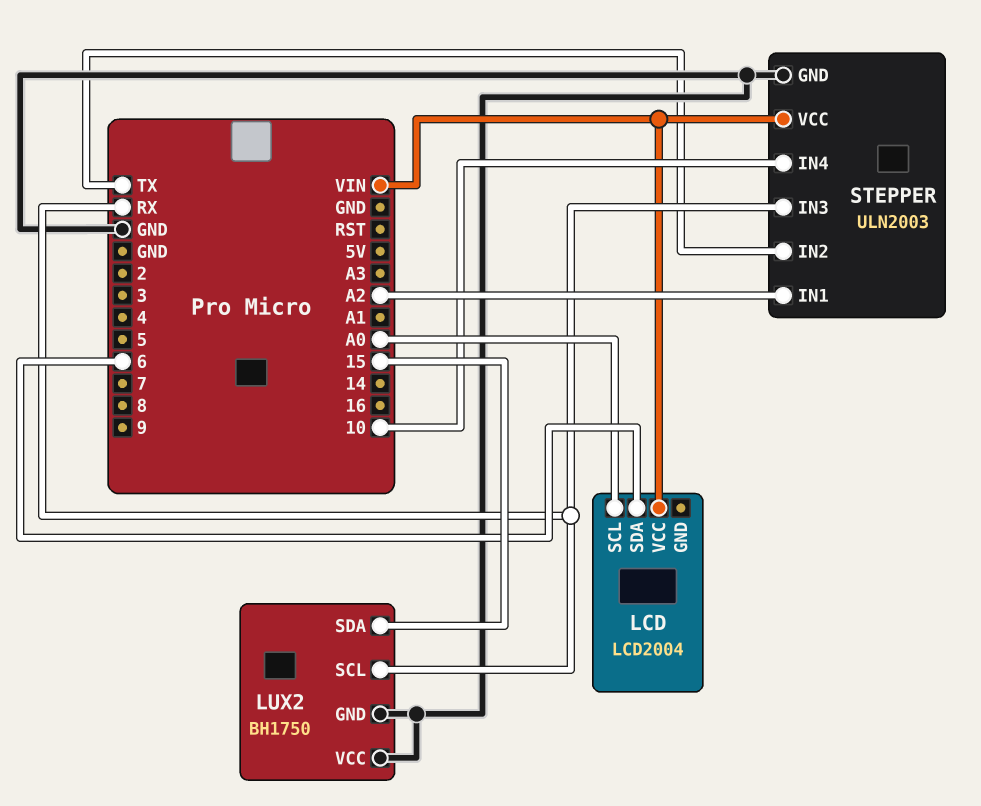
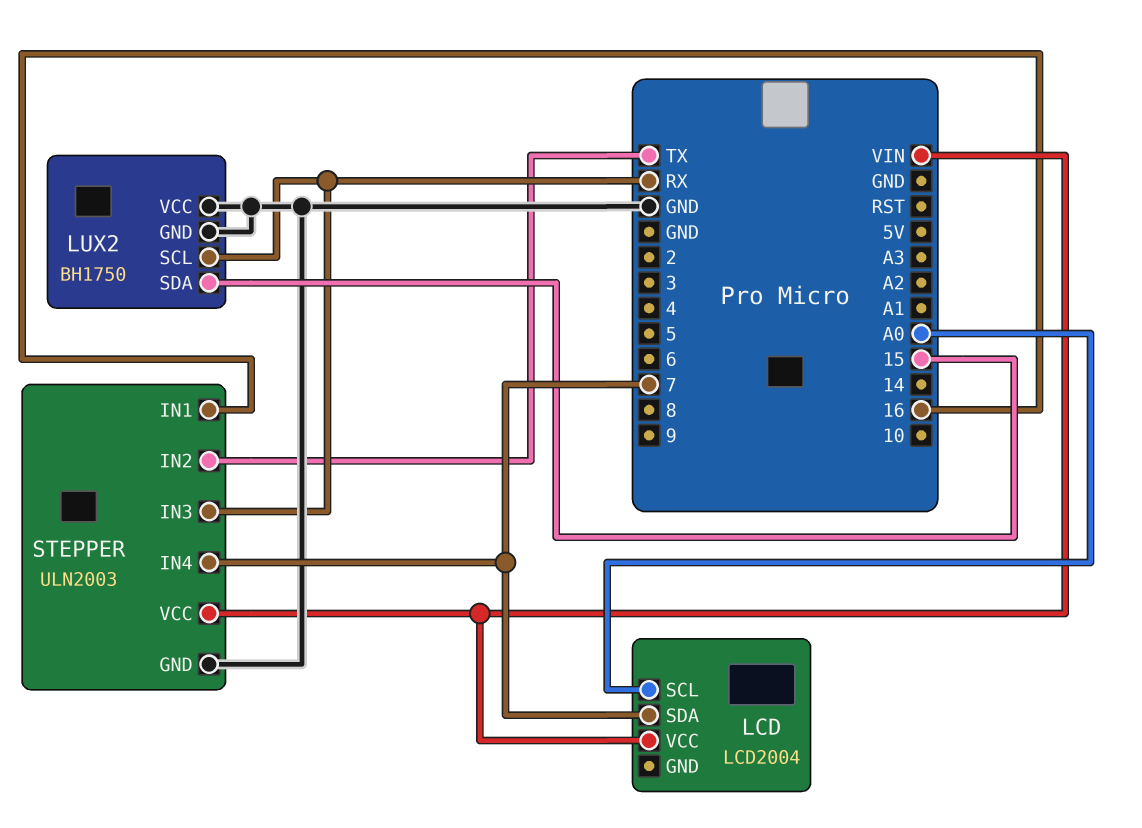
LCD pin SDA: 6 -> 7
STEPPER pin IN1: A2 -> 16
STEPPER pin IN4: 10 -> 7

